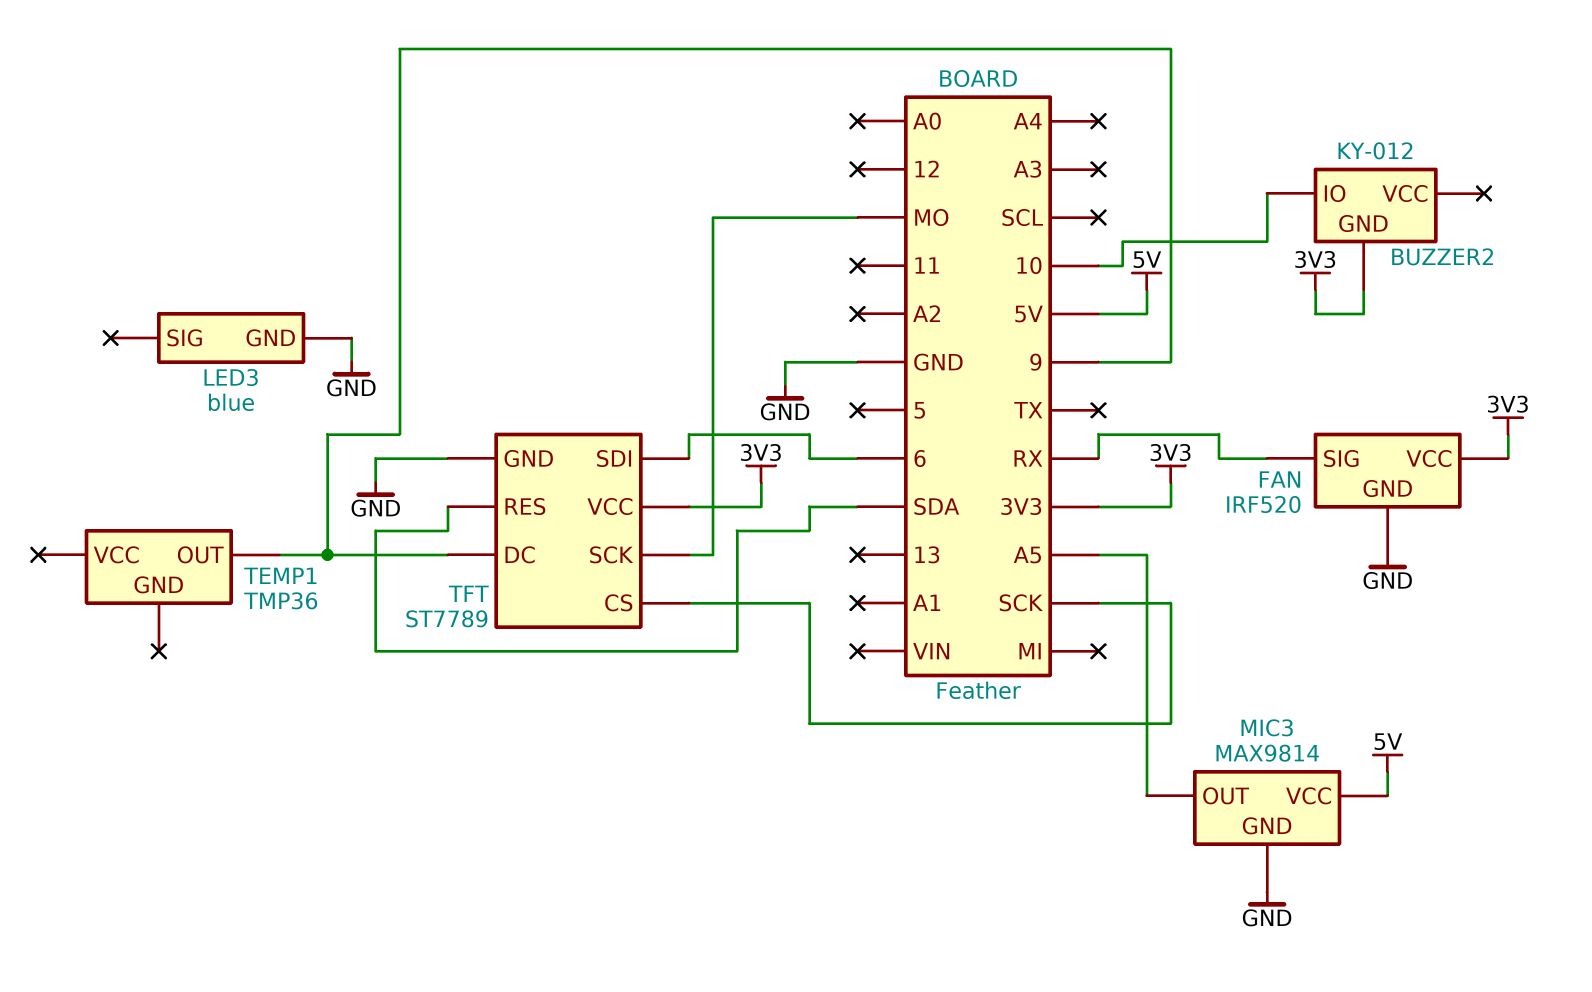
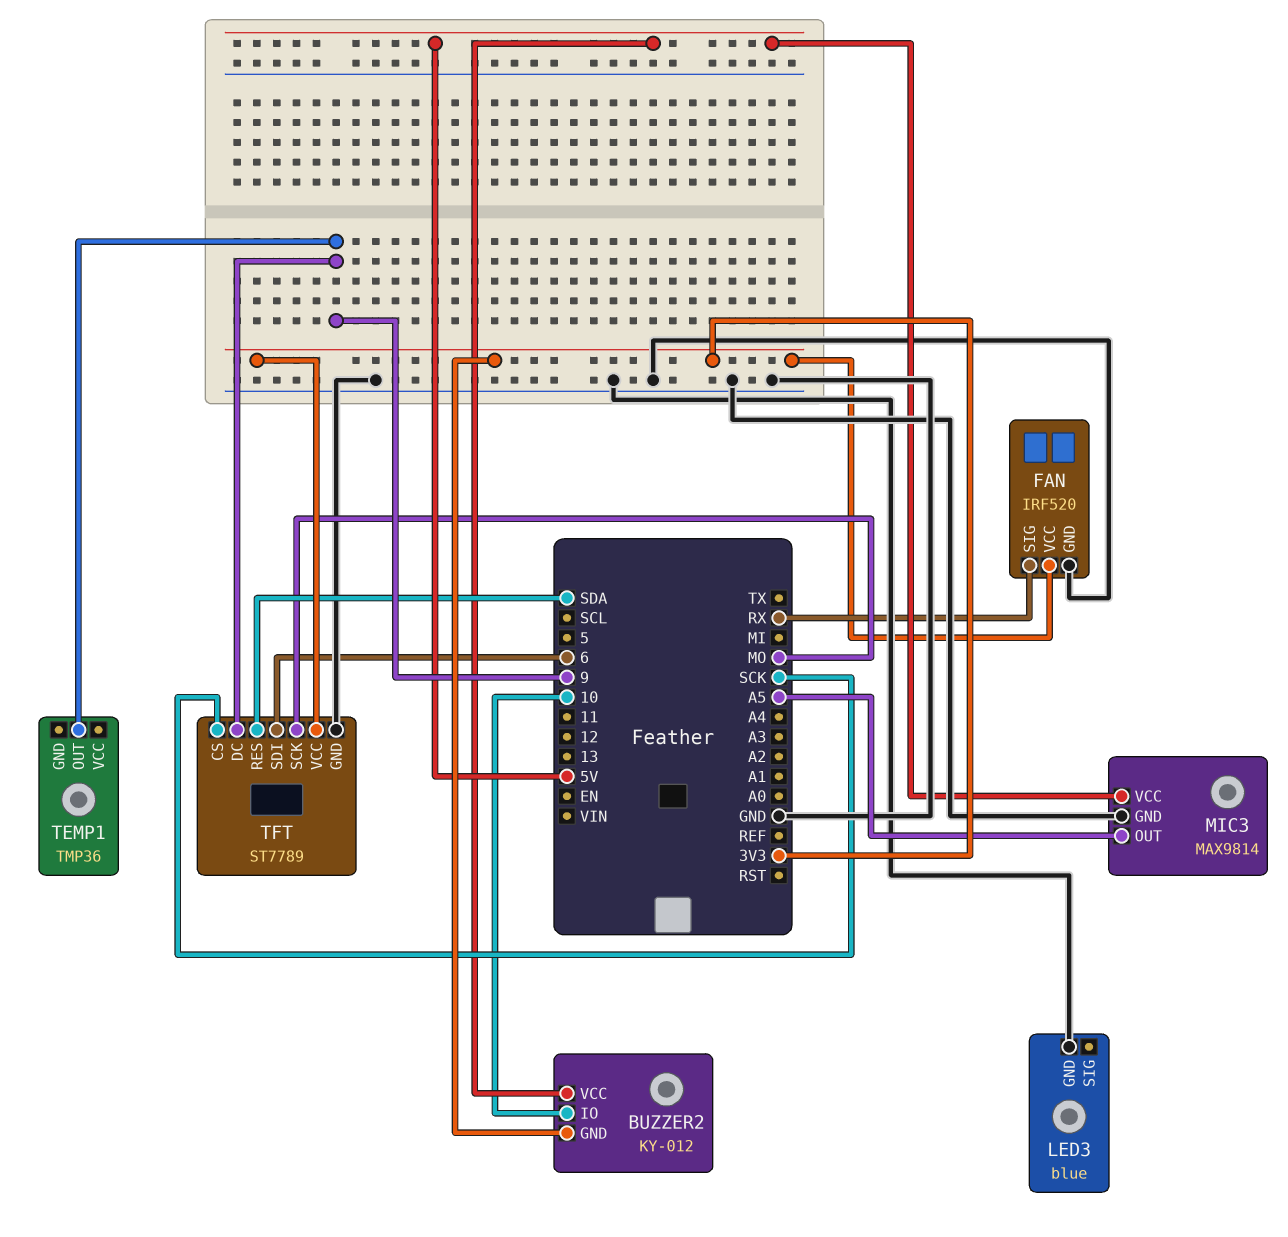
BUZZER2 pin VCC: none -> 5V

